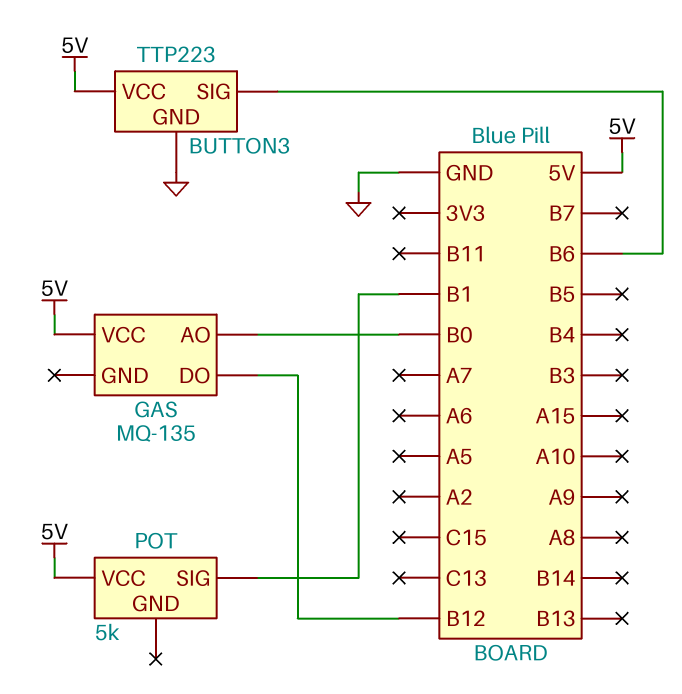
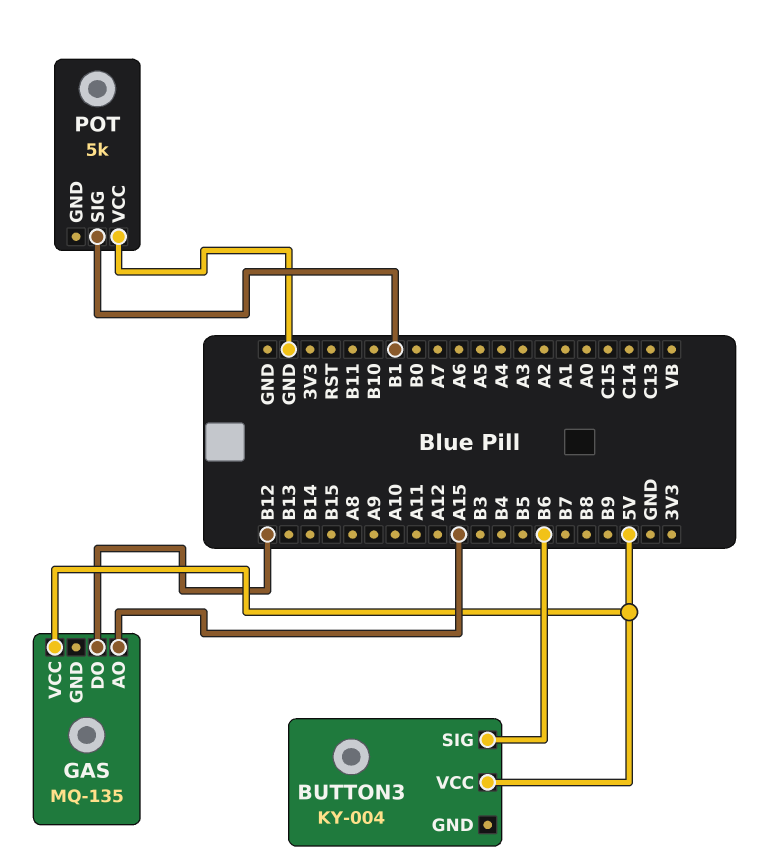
BUTTON3: TTP223 -> KY-004
BUTTON3 pin GND: GND -> none
GAS pin AO: B0 -> A15
POT pin VCC: 5V -> GND

